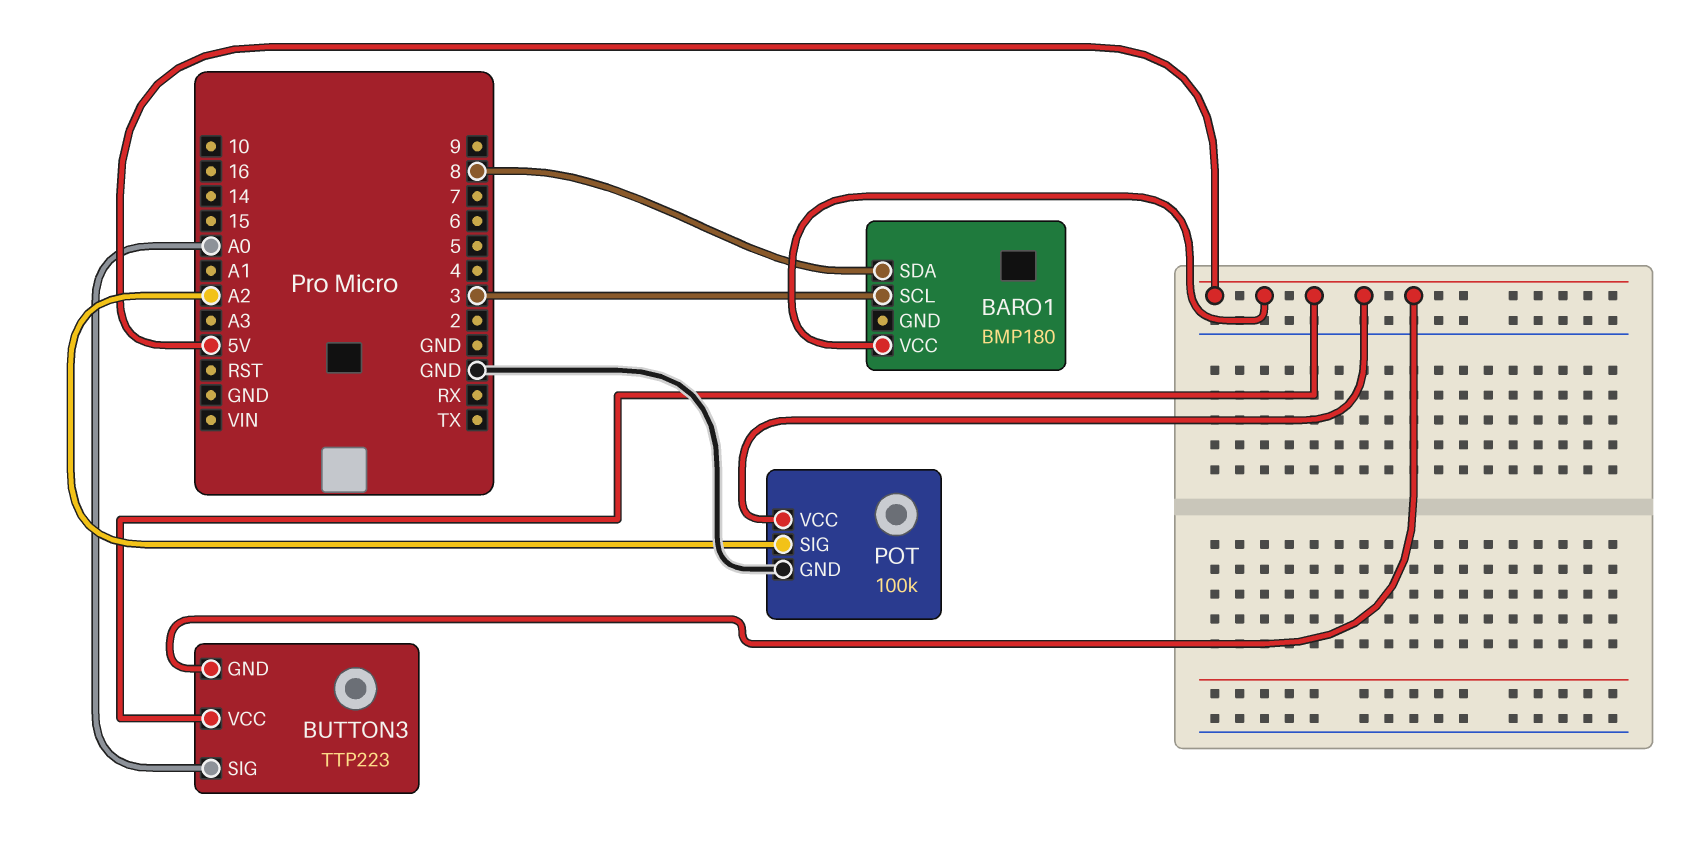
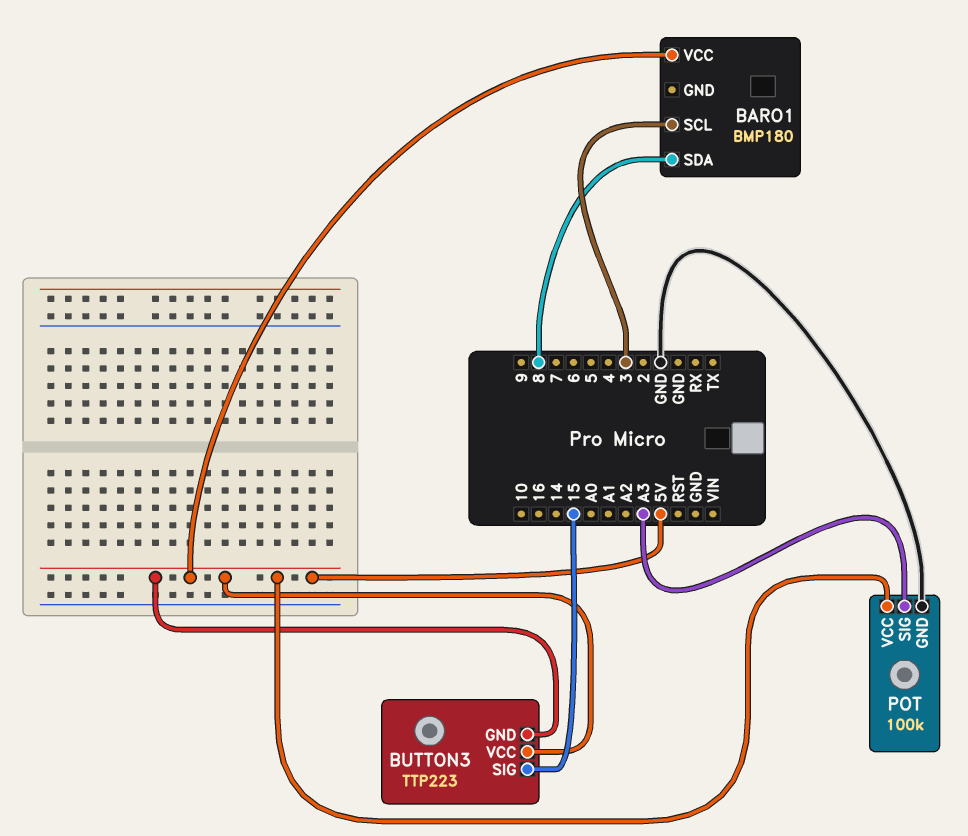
BUTTON3 pin SIG: A0 -> 15
POT pin SIG: A2 -> A3

